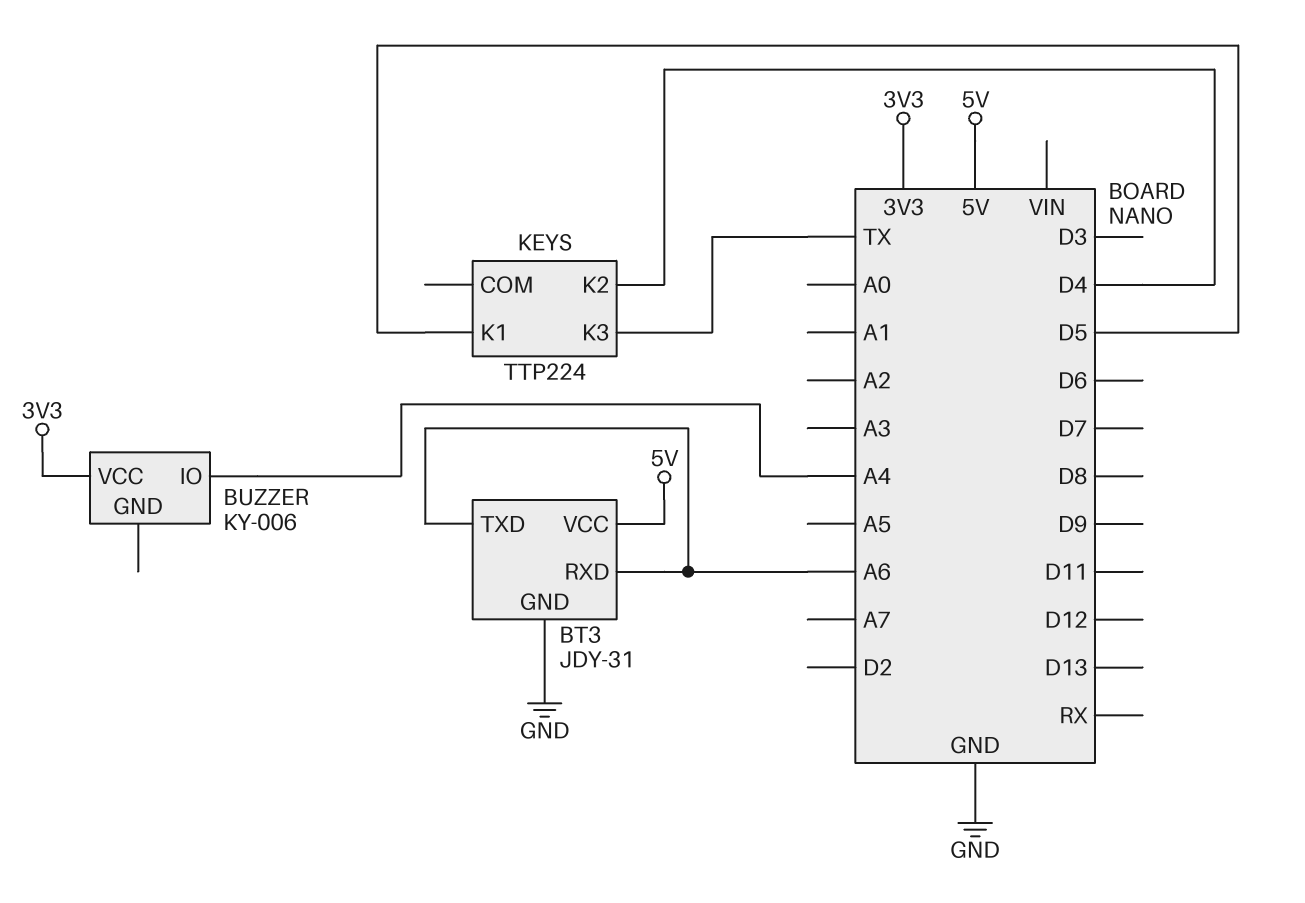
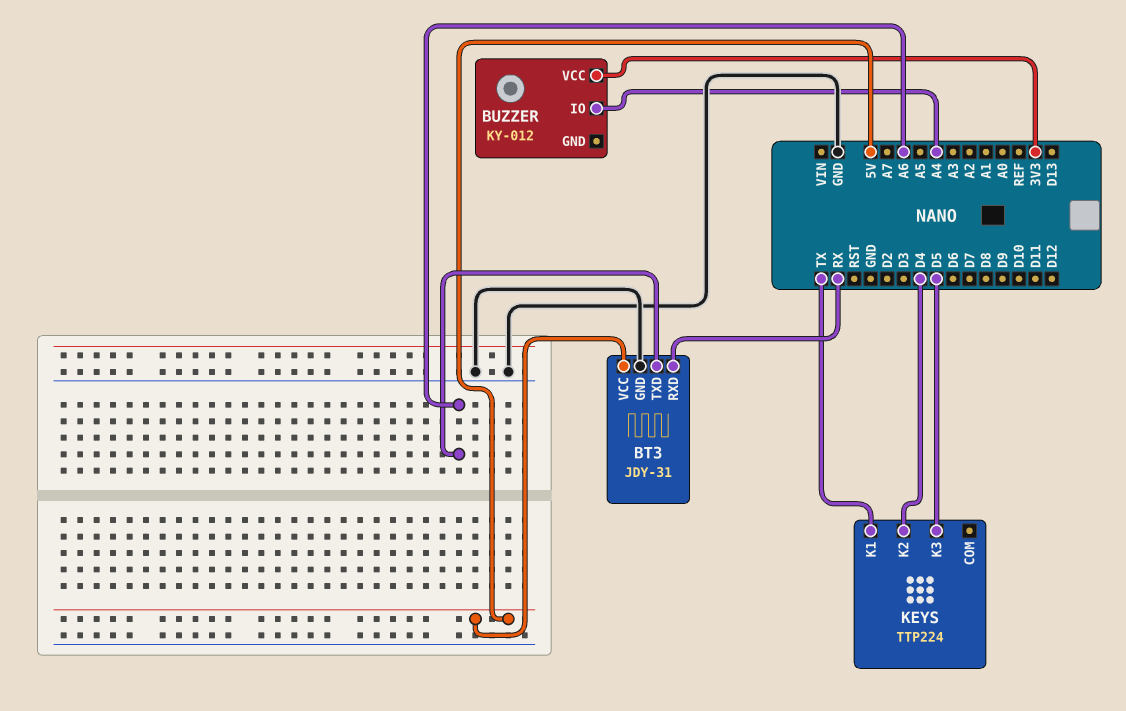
BT3 pin RXD: A6 -> RX
BUZZER: KY-006 -> KY-012
KEYS pin K1: D5 -> TX
KEYS pin K3: TX -> D5

